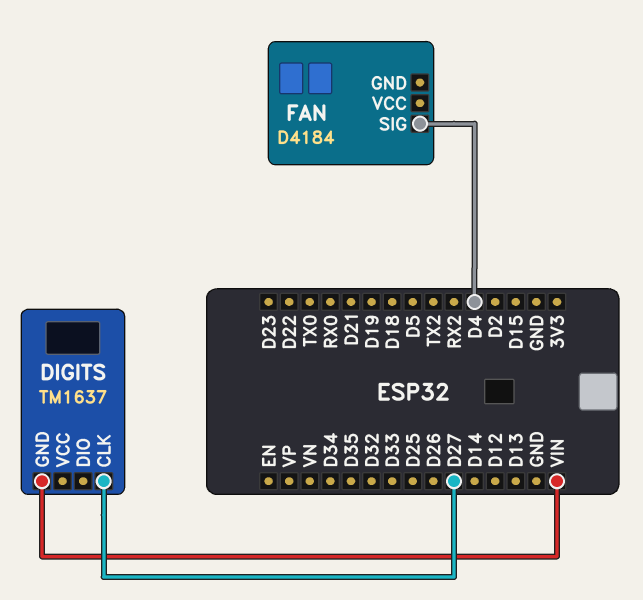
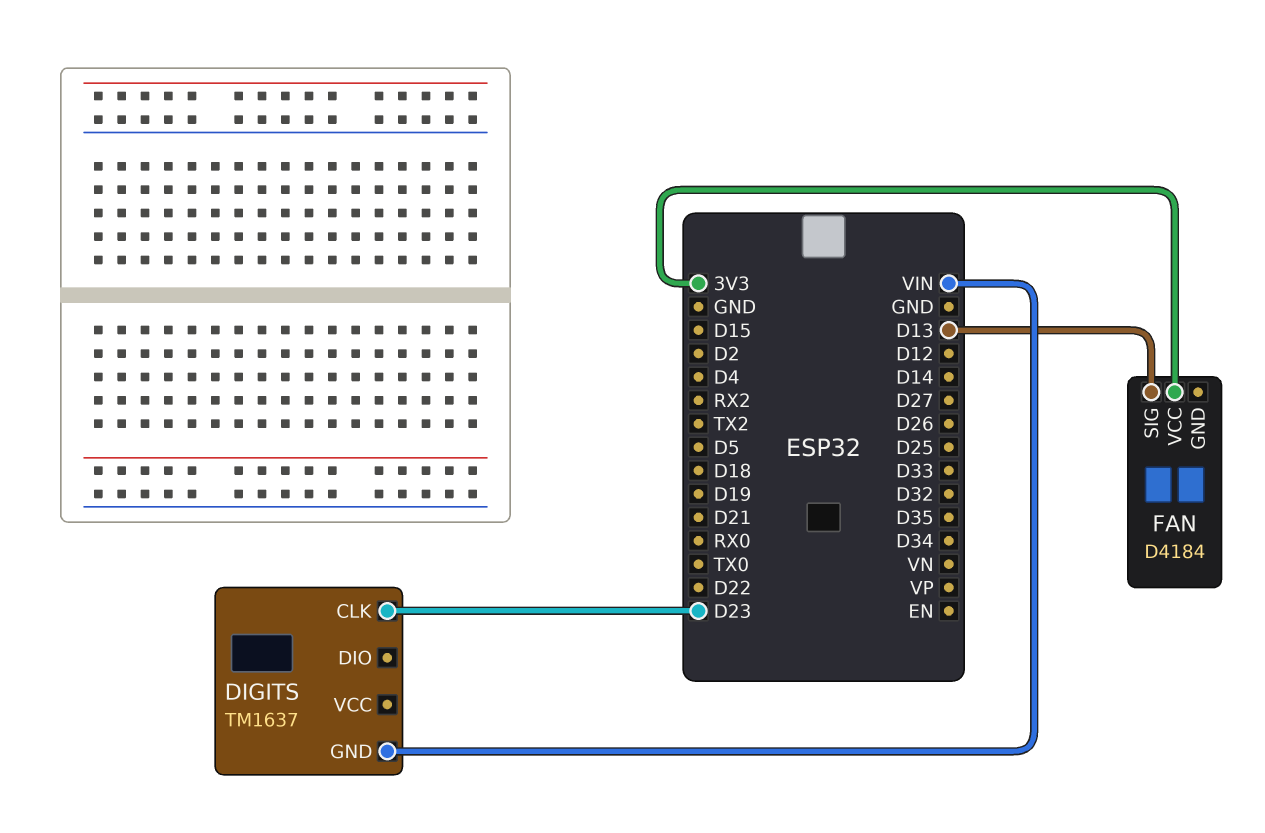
DIGITS pin CLK: D27 -> D23
FAN pin SIG: D4 -> D13
FAN pin VCC: none -> 3V3

